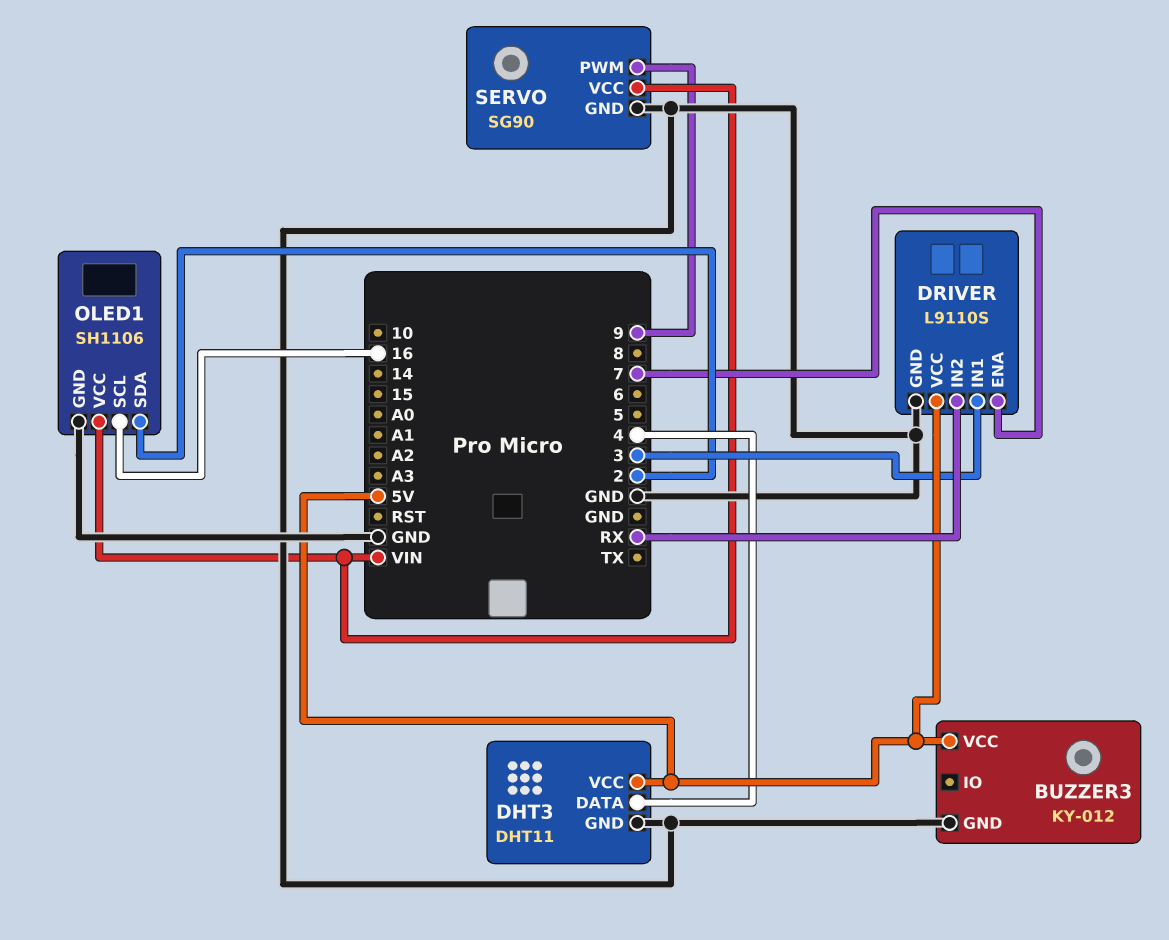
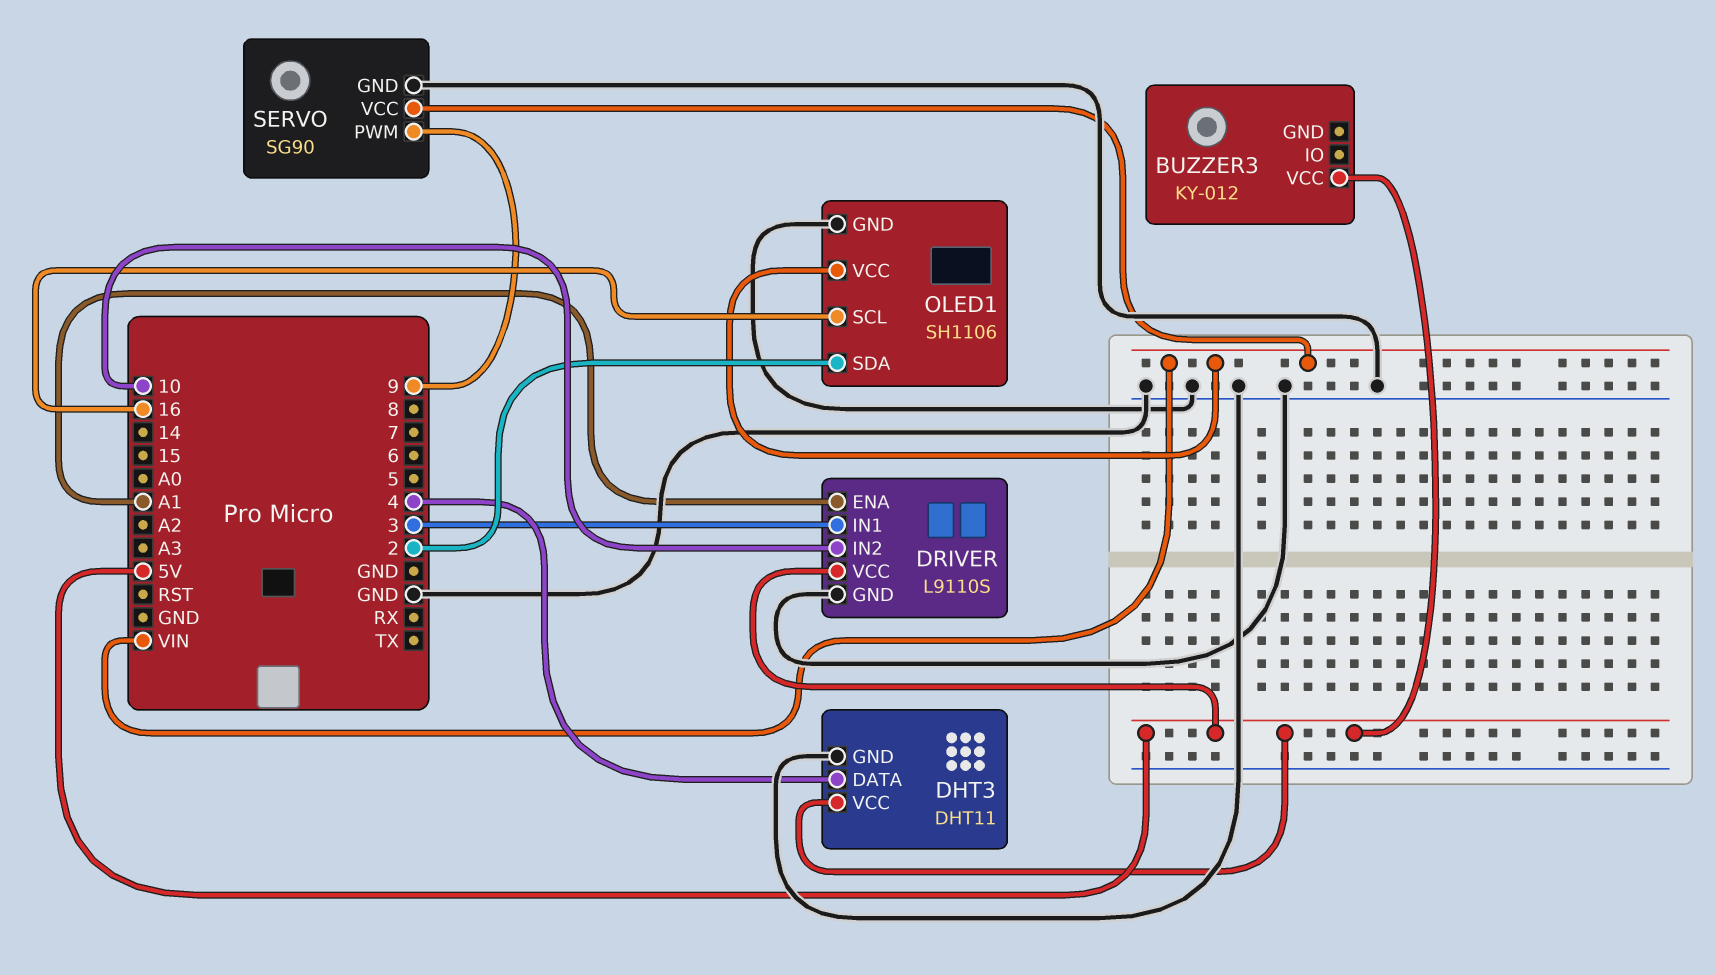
BUZZER3 pin GND: GND -> none
DRIVER pin ENA: 7 -> A1
DRIVER pin IN2: RX -> 10

